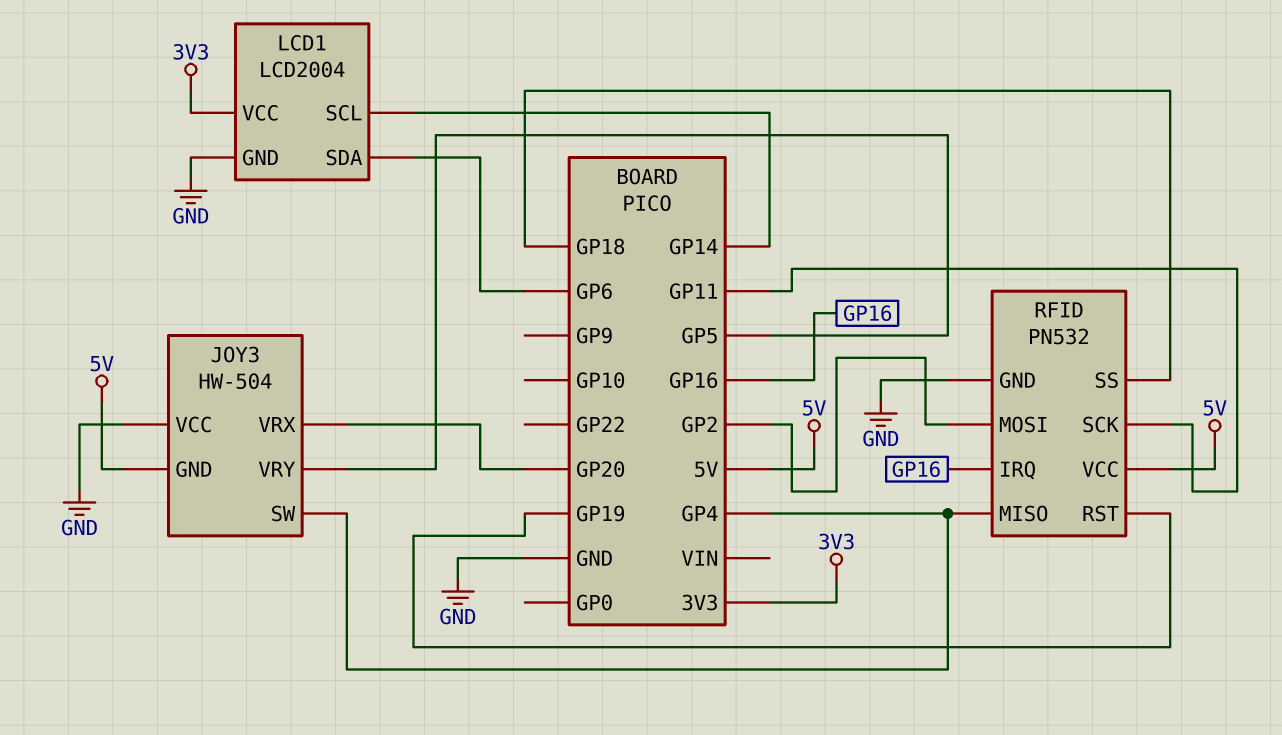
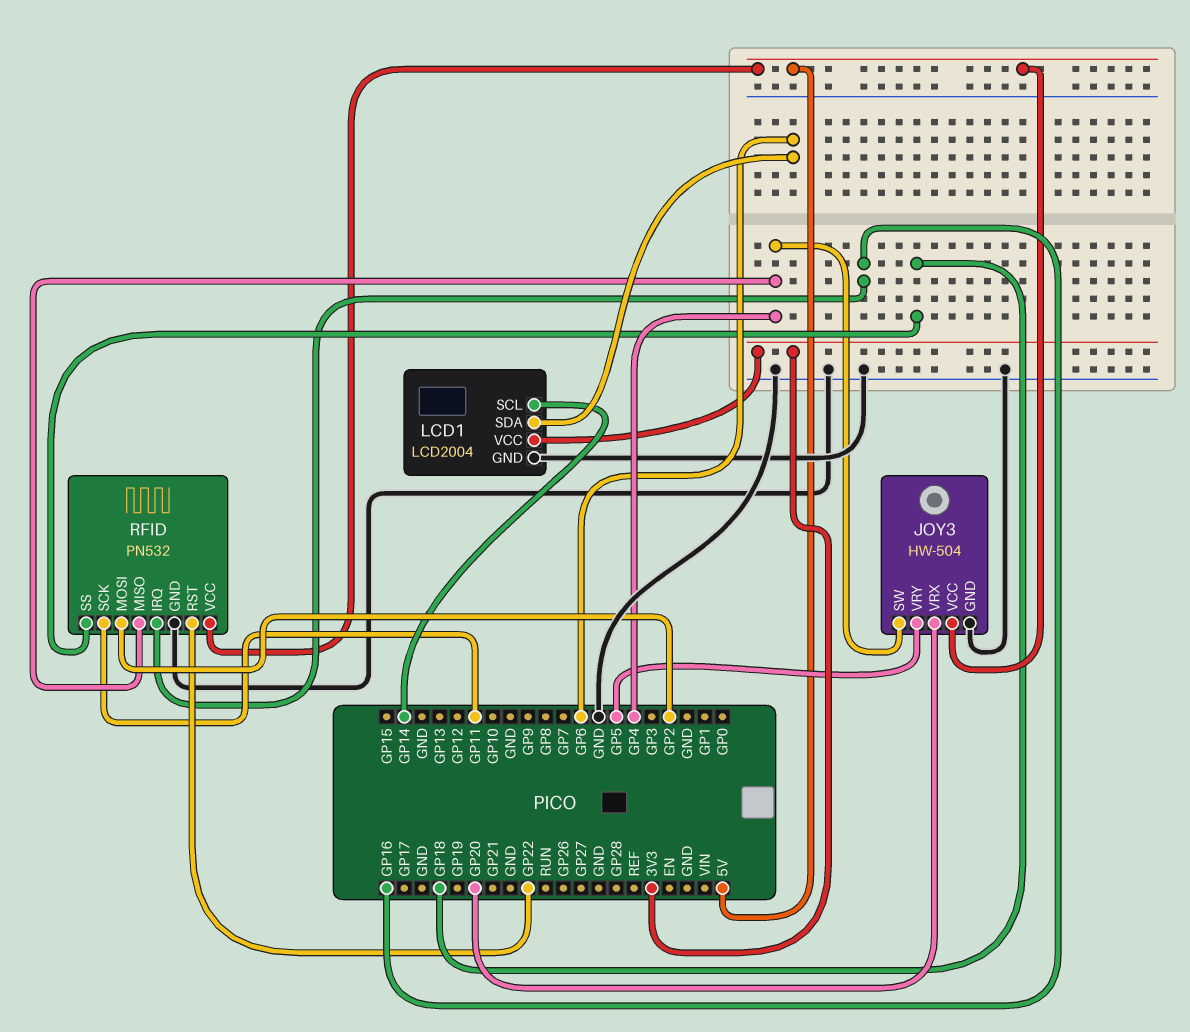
JOY3 pin GND: 5V -> GND
JOY3 pin VCC: GND -> 5V
RFID pin RST: GP19 -> GP22

